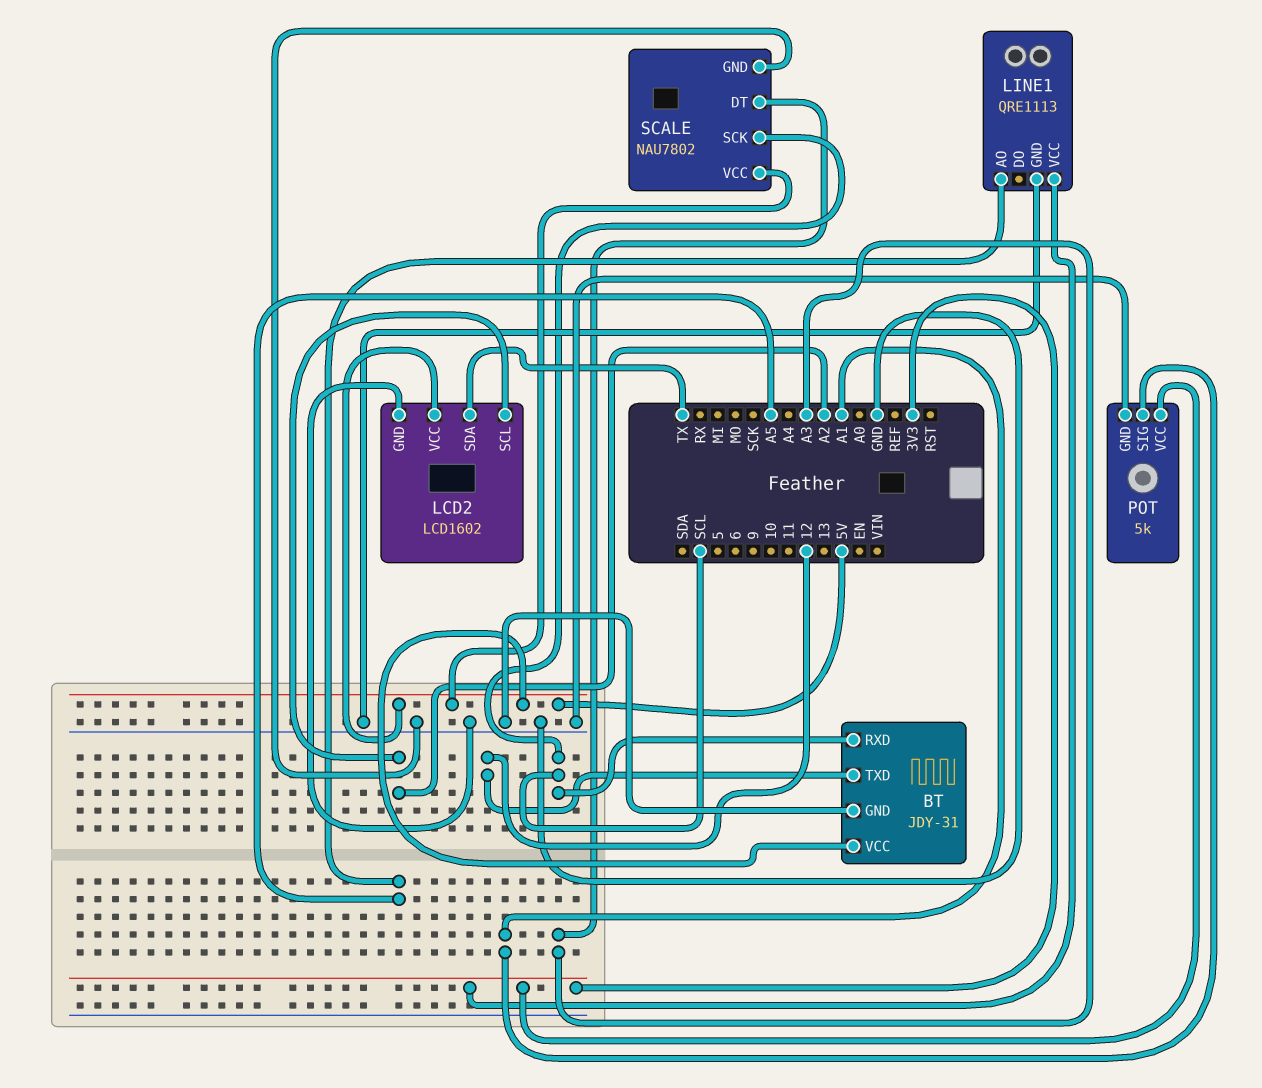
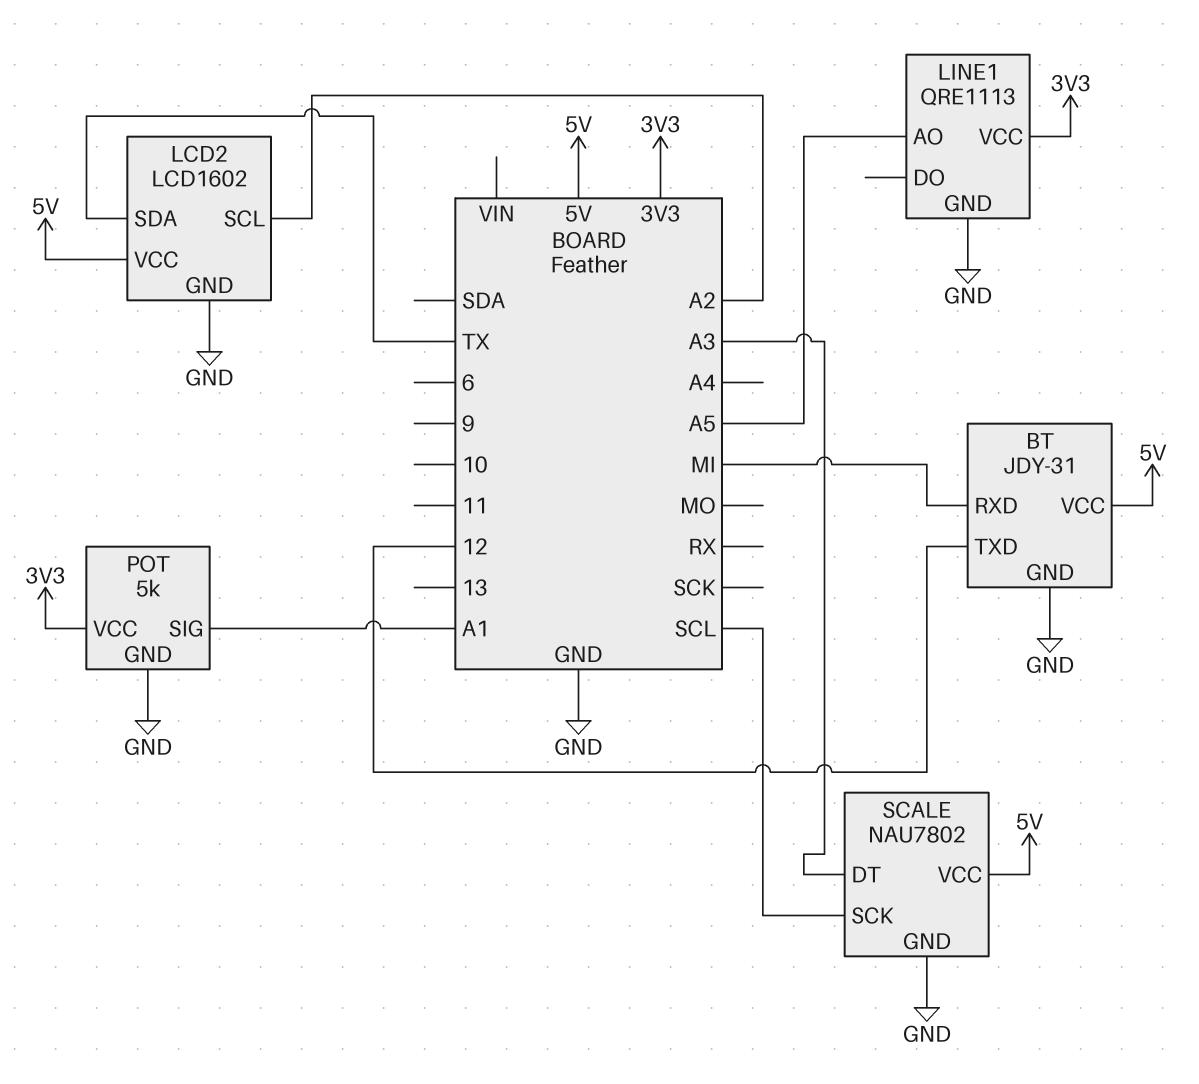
BT pin RXD: SCL -> MI

